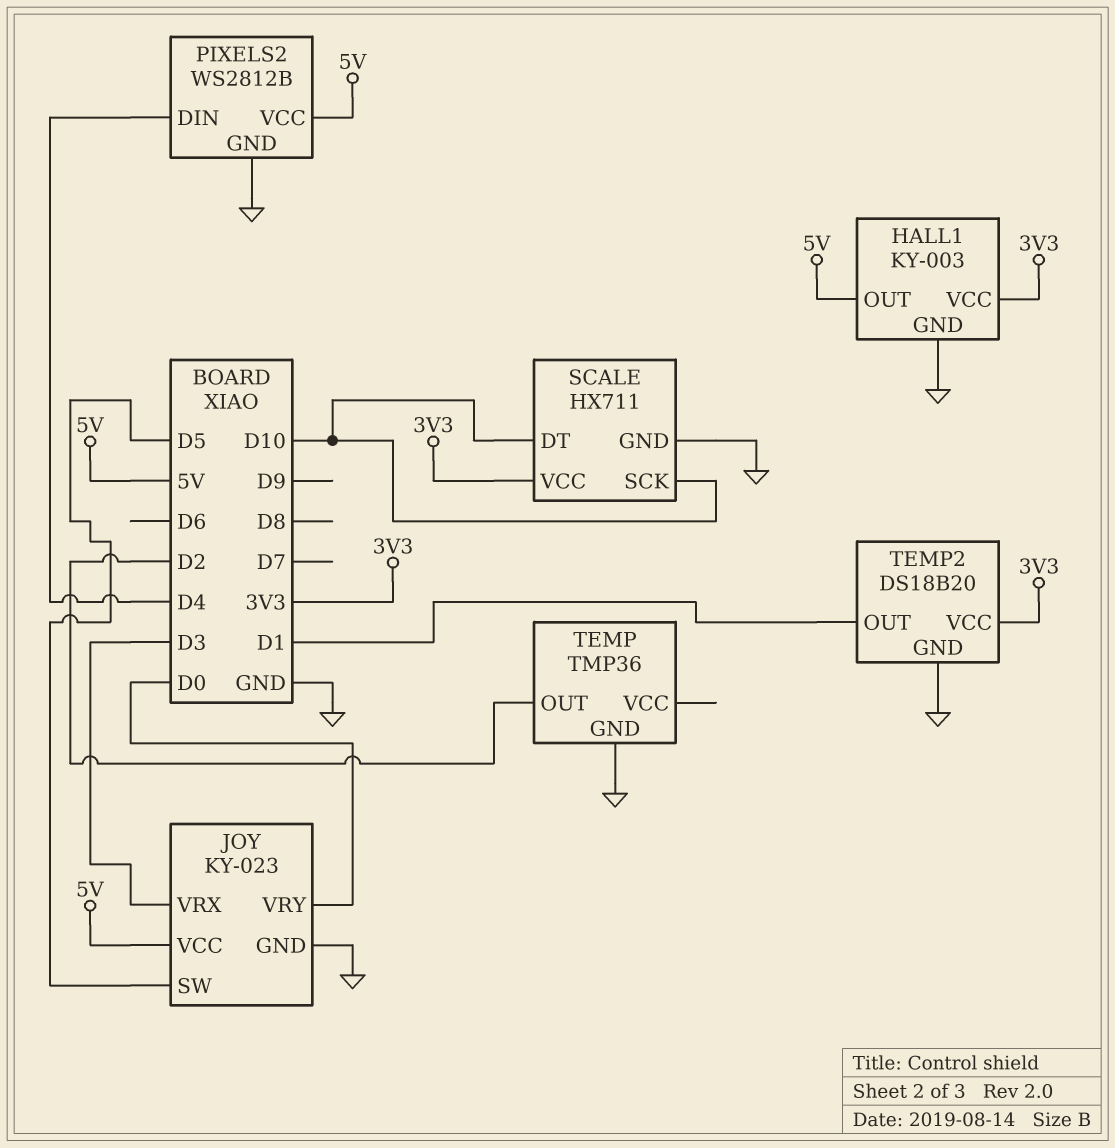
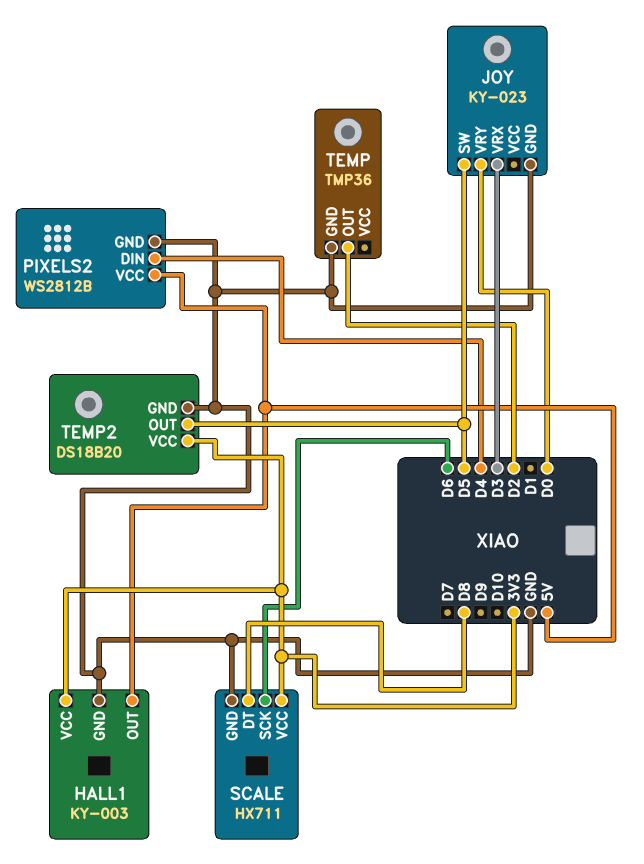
JOY pin VCC: 5V -> none
SCALE pin DT: D10 -> D8
SCALE pin SCK: D10 -> D6
TEMP2 pin OUT: D1 -> D5

